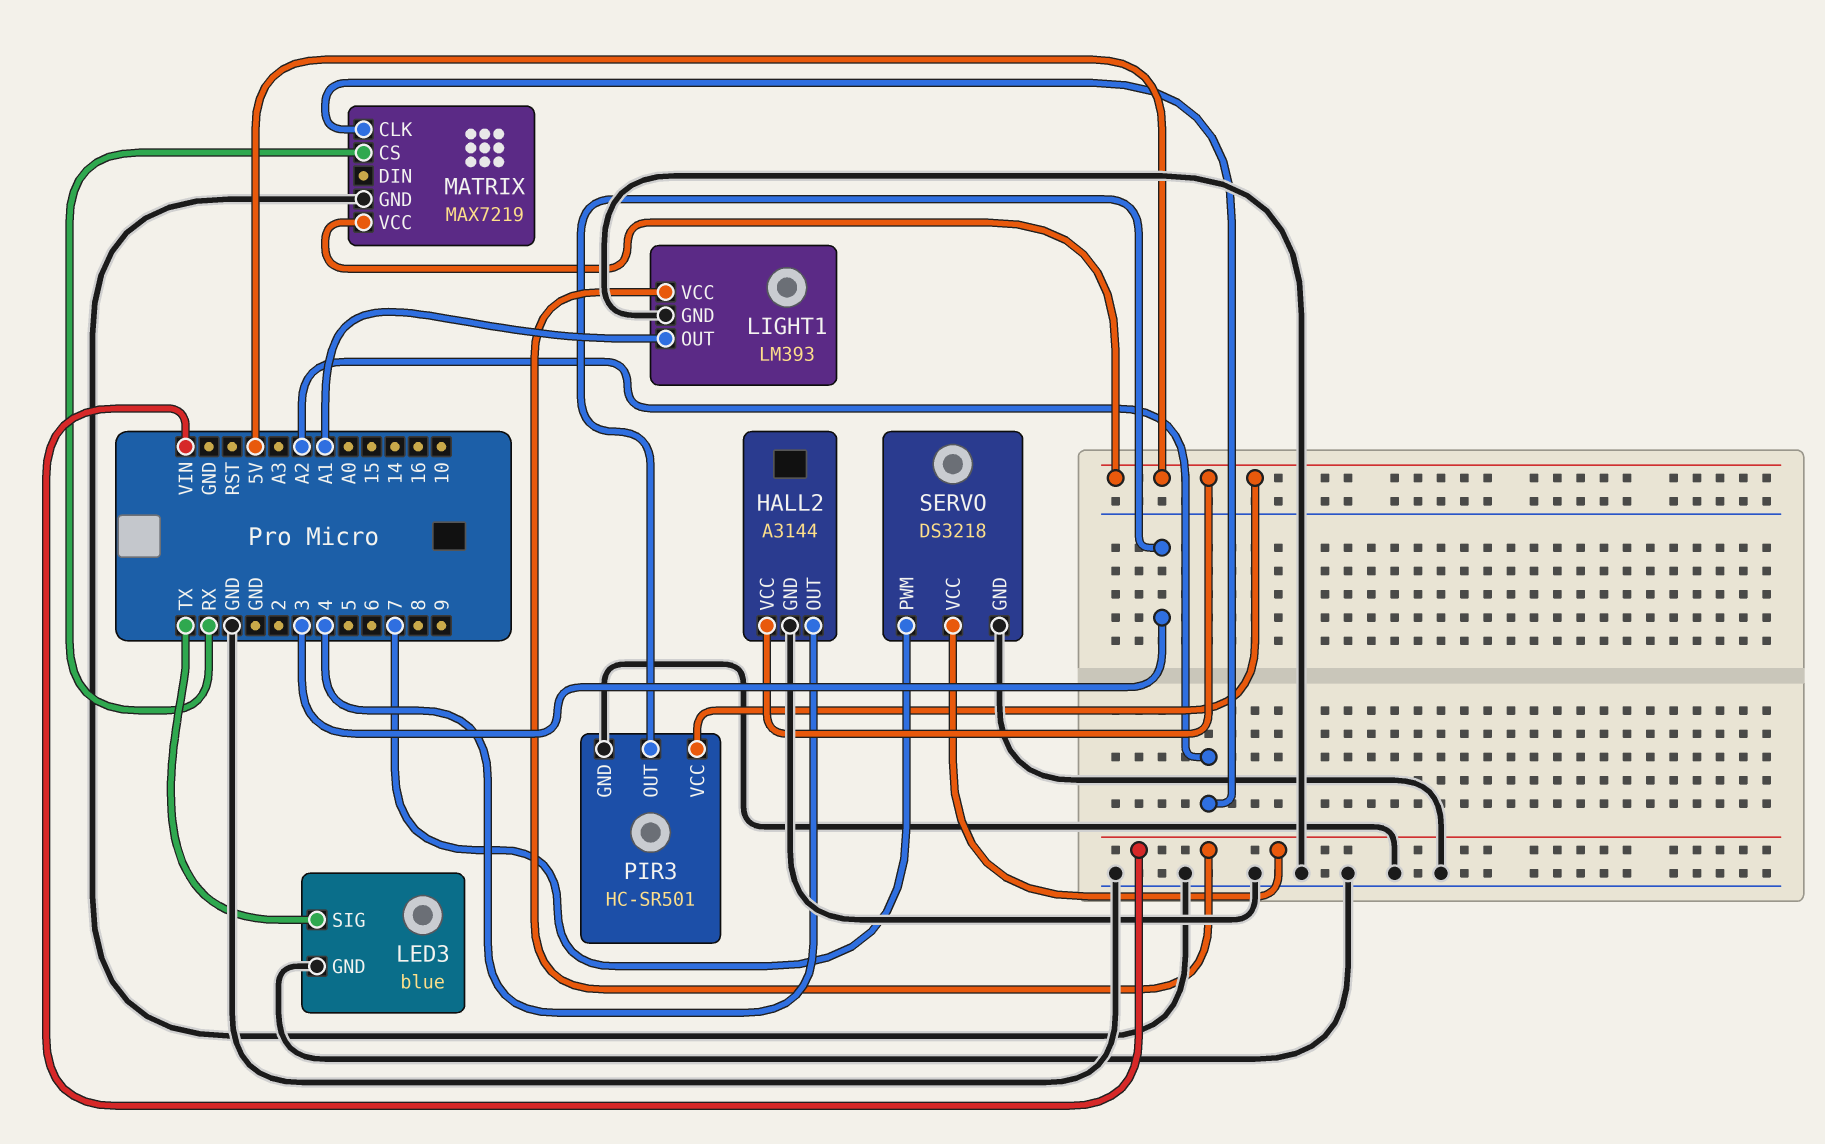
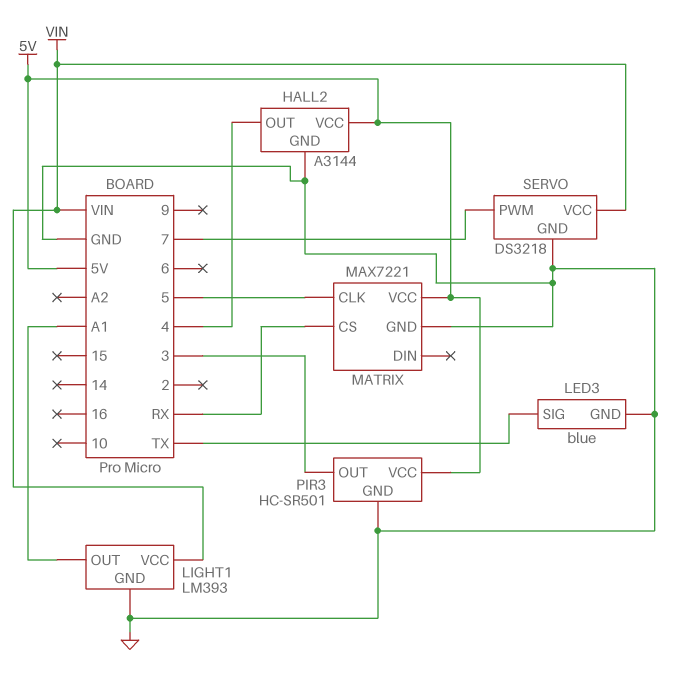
MATRIX: MAX7219 -> MAX7221
MATRIX pin CLK: A2 -> 5

